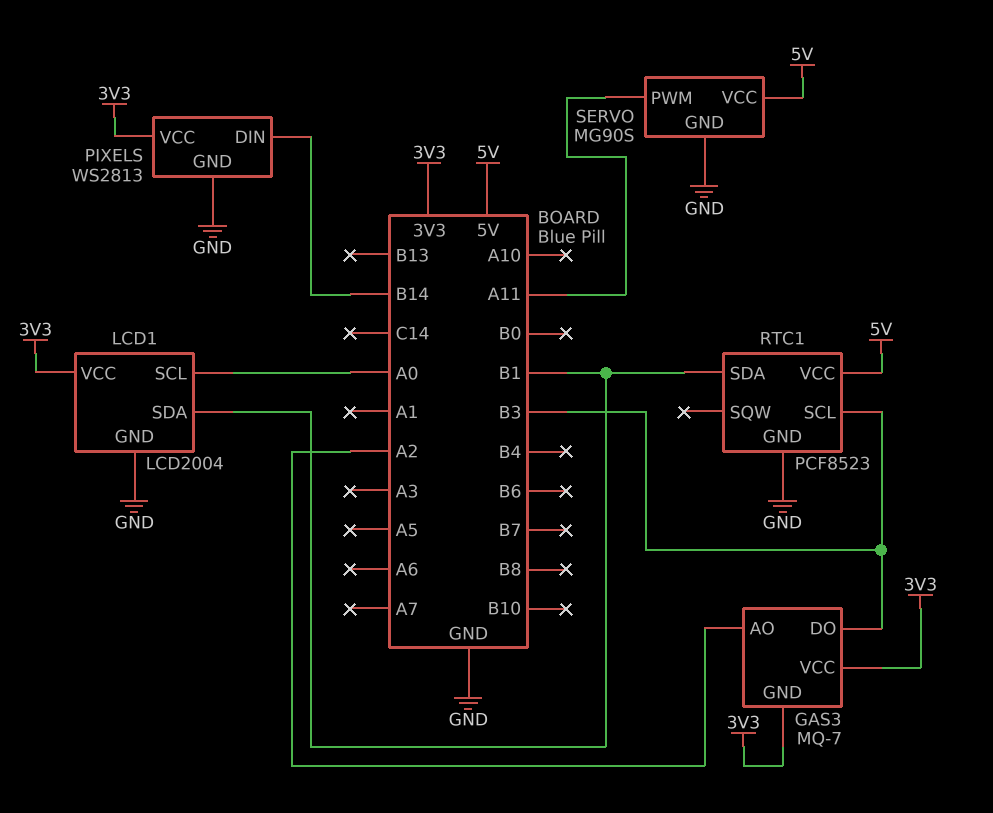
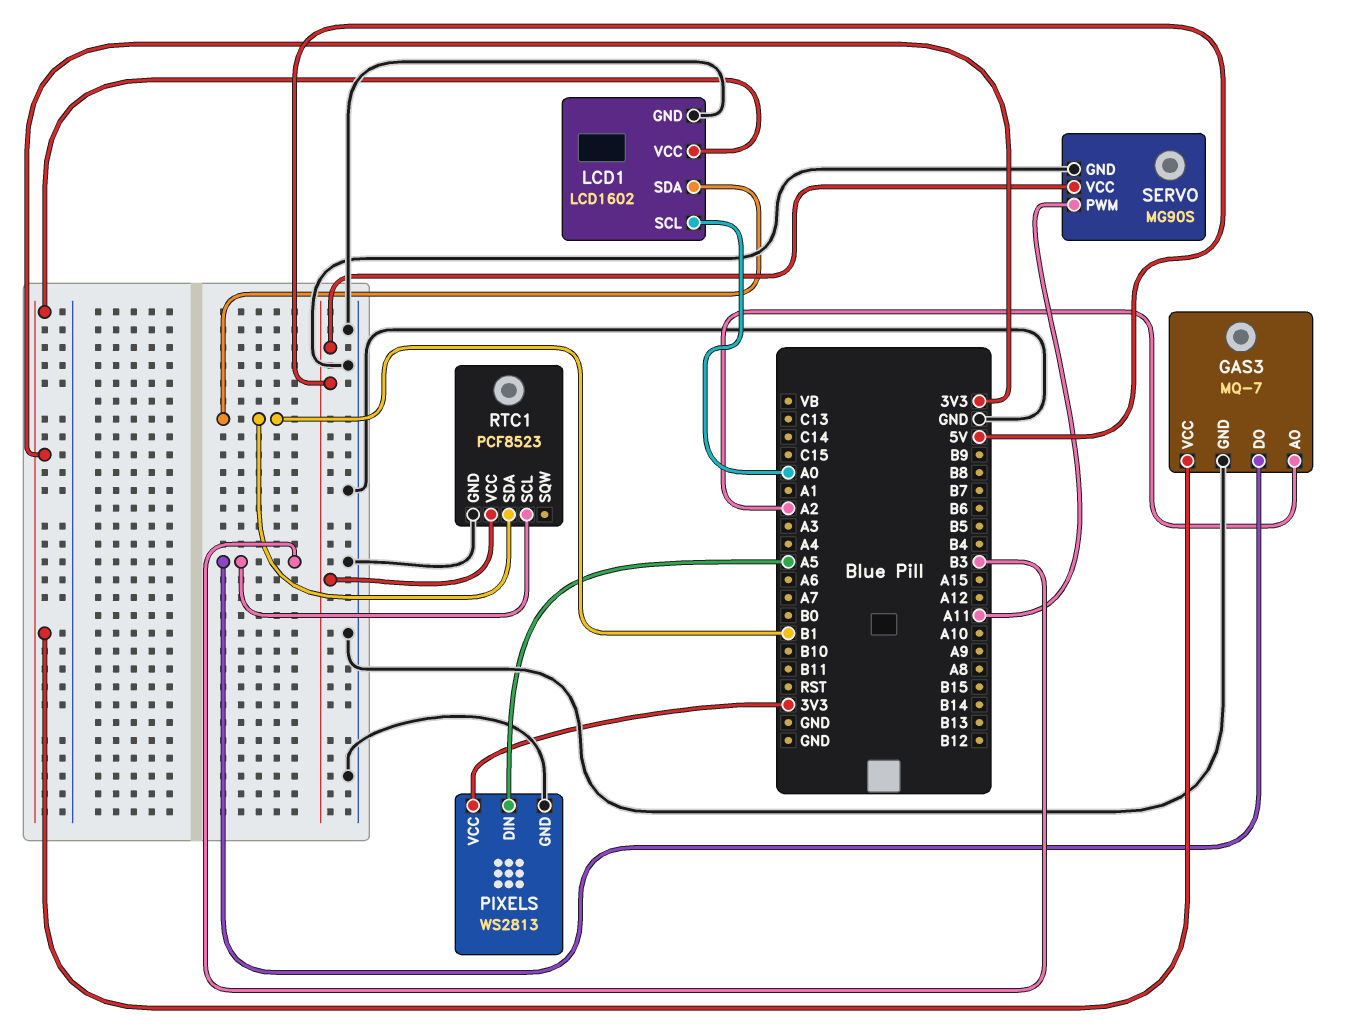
GAS3 pin GND: 3V3 -> GND
LCD1: LCD2004 -> LCD1602
PIXELS pin DIN: B14 -> A5

